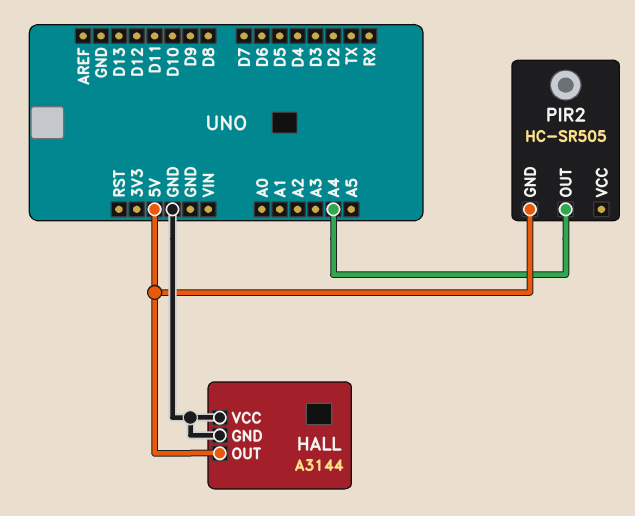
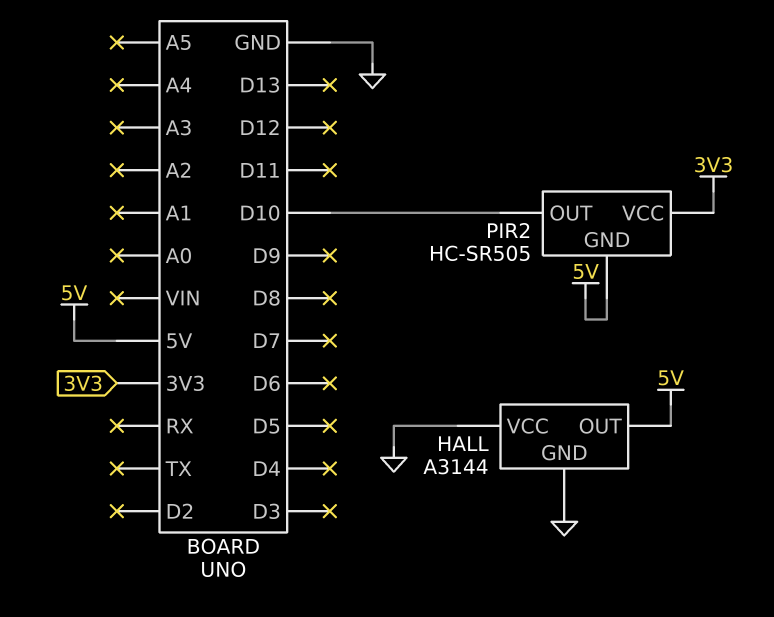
PIR2 pin OUT: A4 -> D10
PIR2 pin VCC: none -> 3V3

